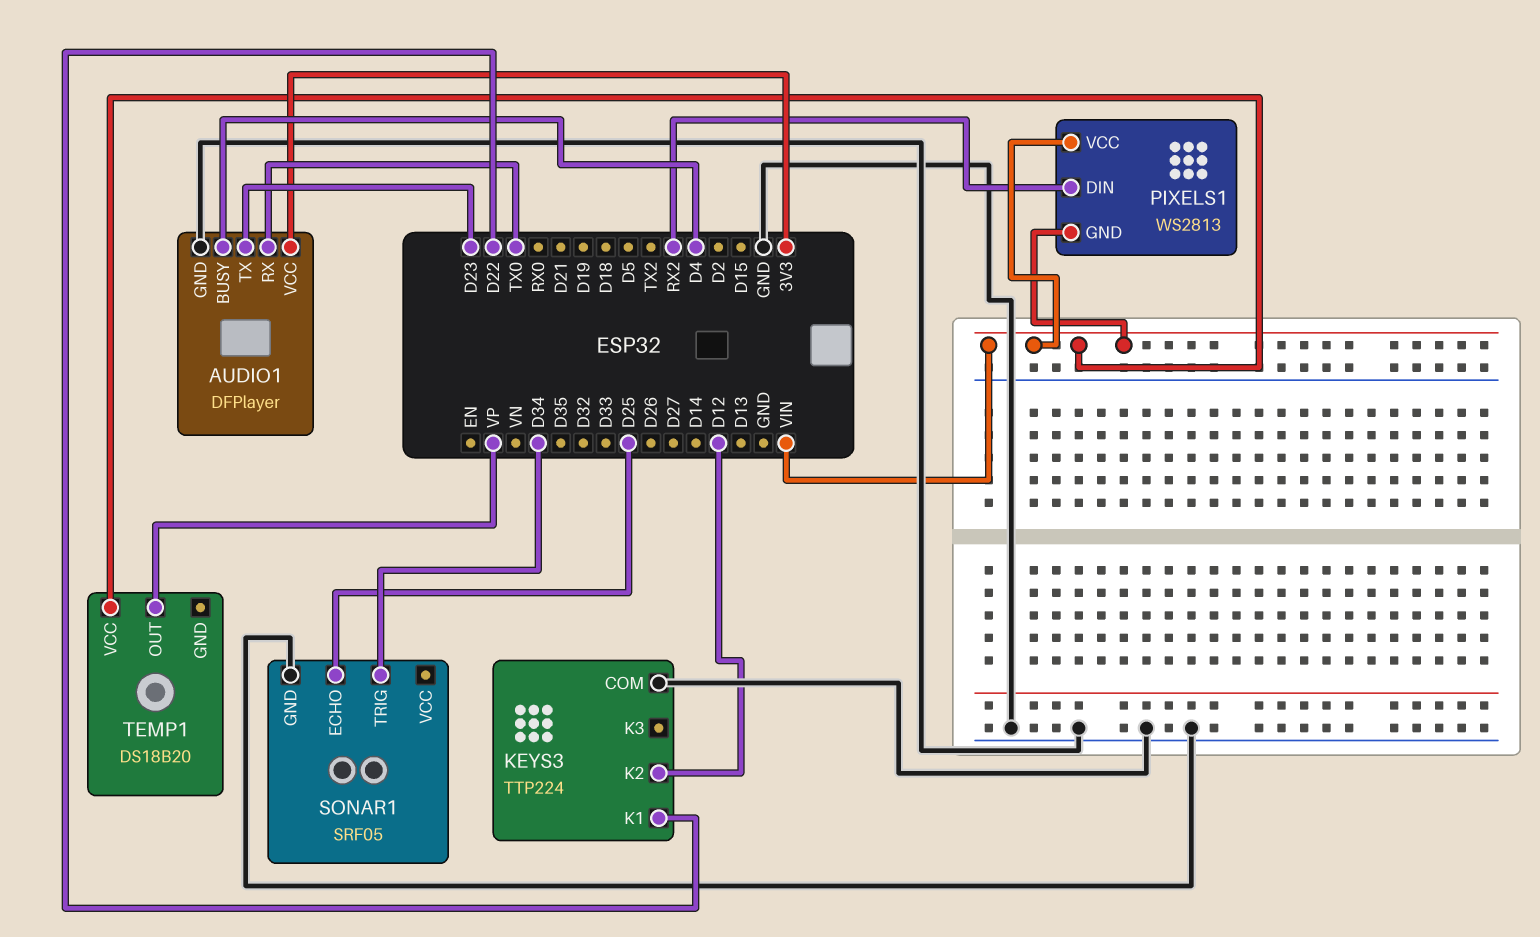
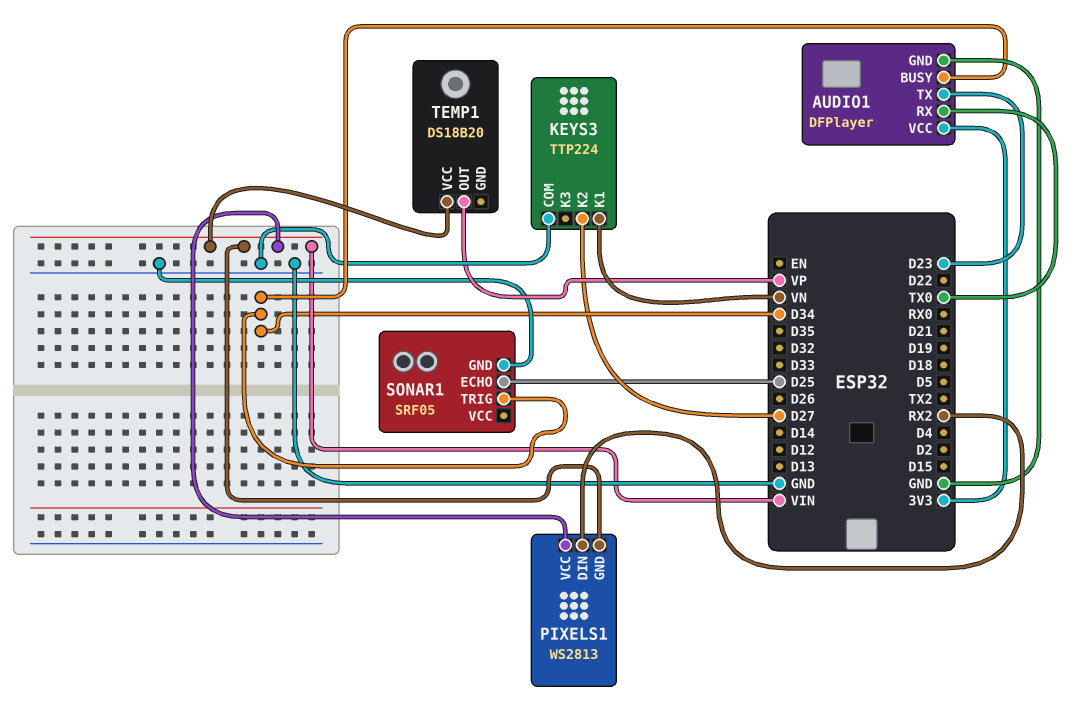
AUDIO1 pin BUSY: D4 -> D34
KEYS3 pin K1: D22 -> VN
KEYS3 pin K2: D12 -> D27

